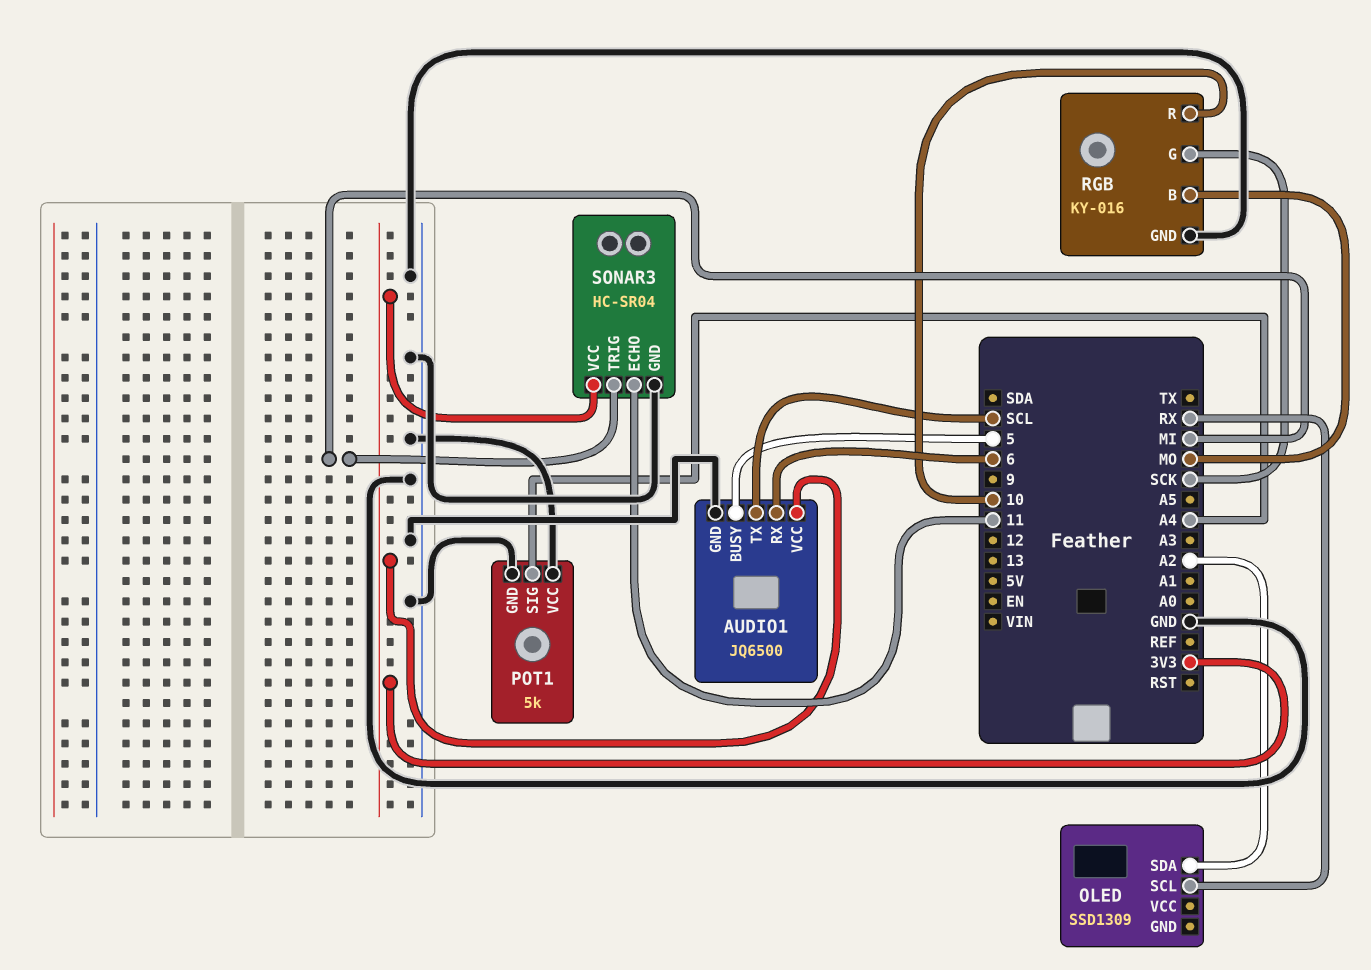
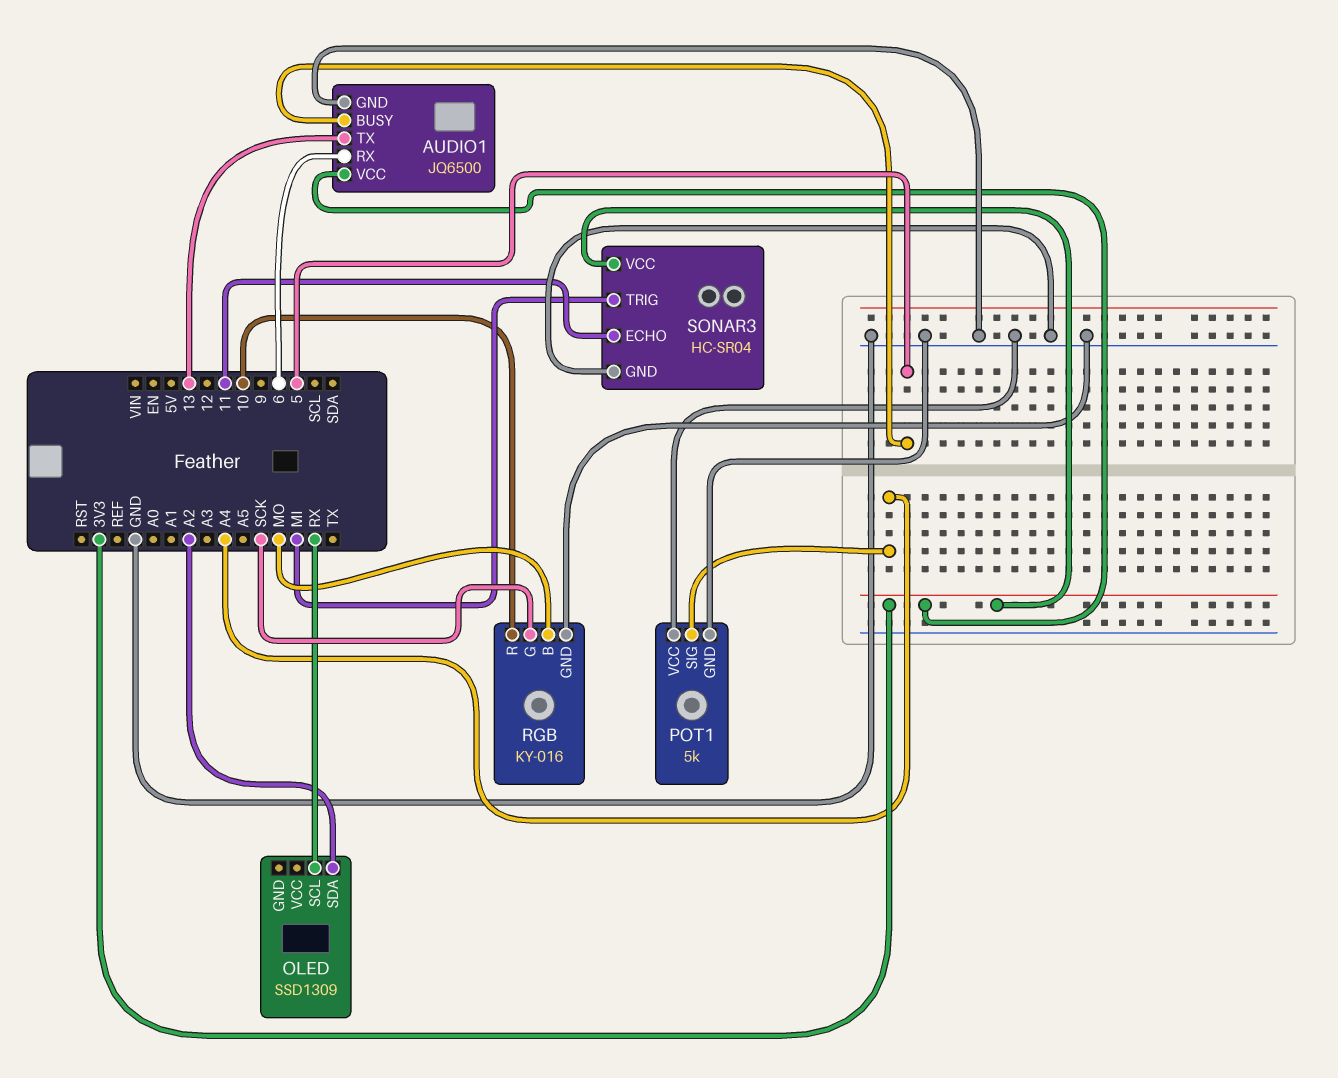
AUDIO1 pin TX: SCL -> 13

